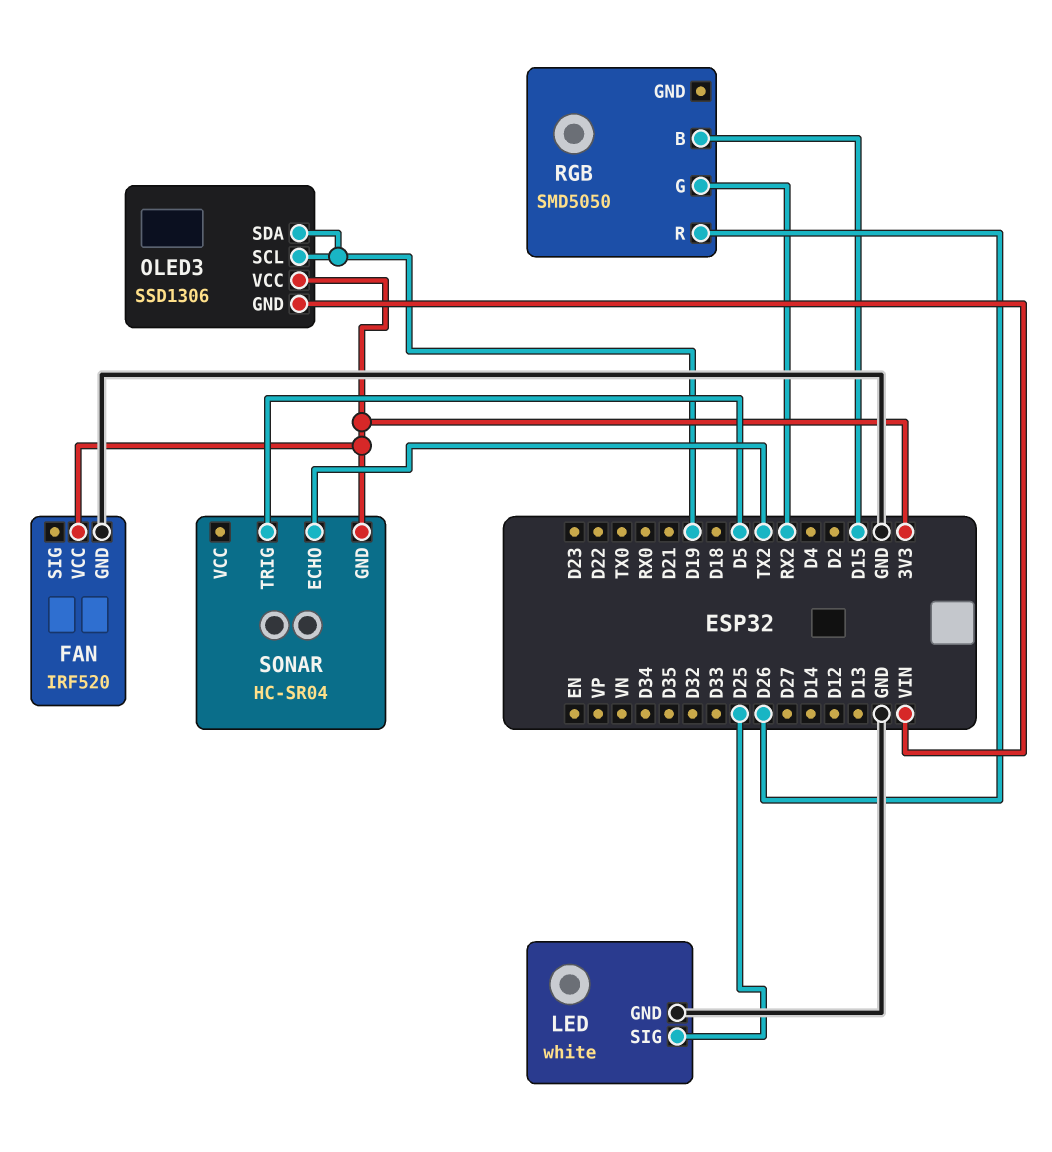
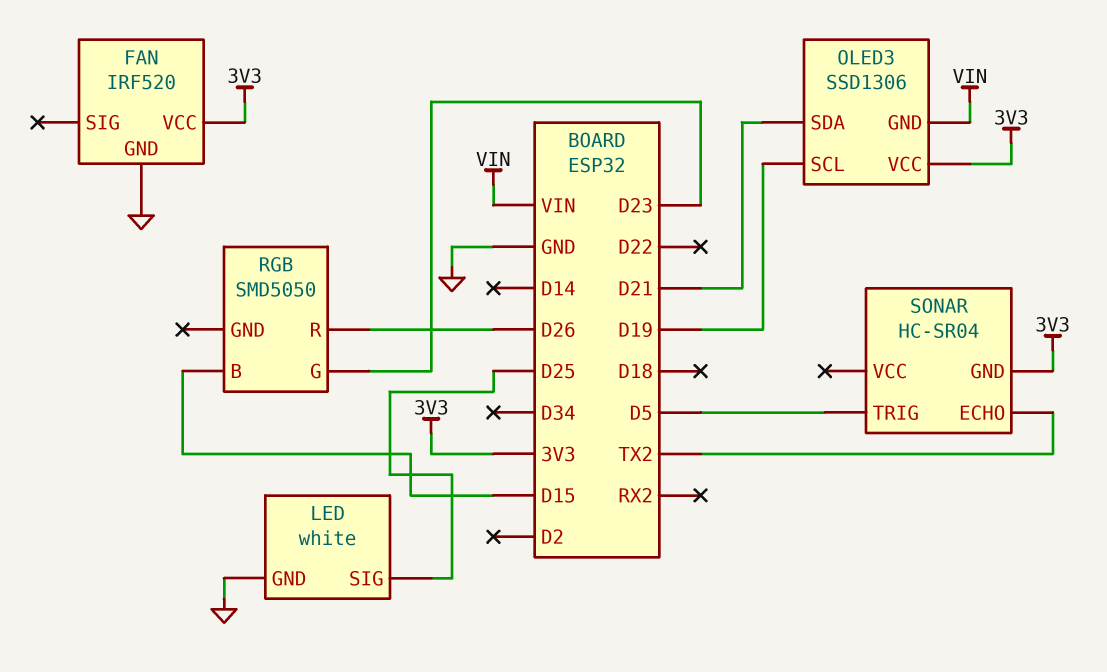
OLED3 pin SDA: D19 -> D21
RGB pin G: RX2 -> D23

